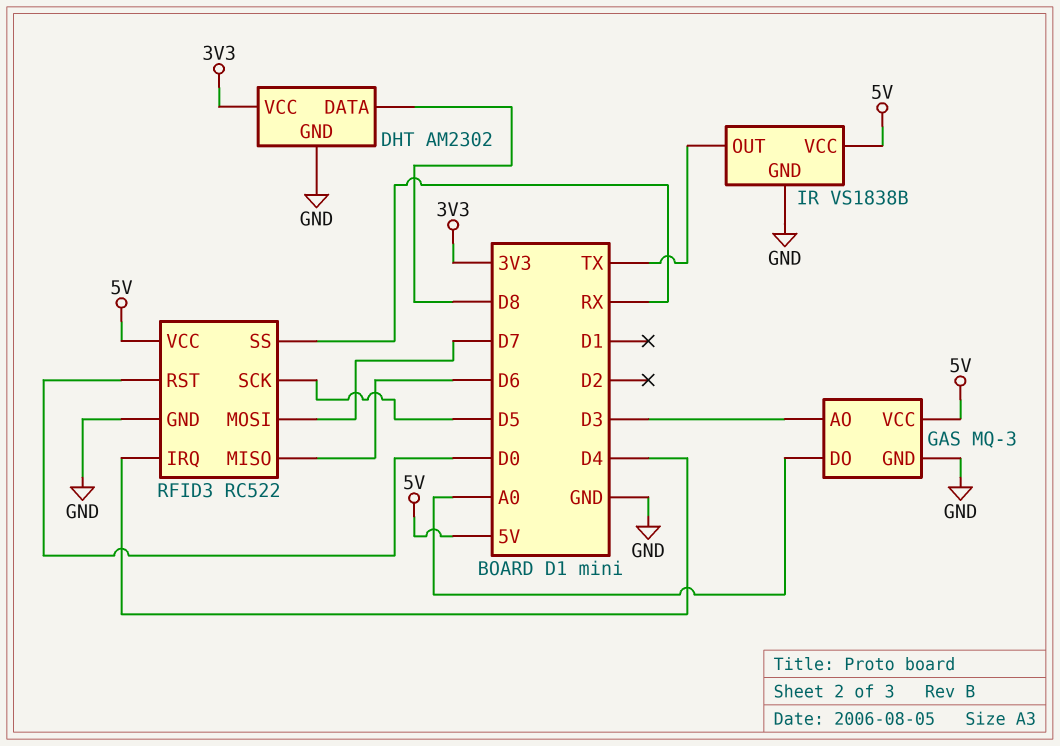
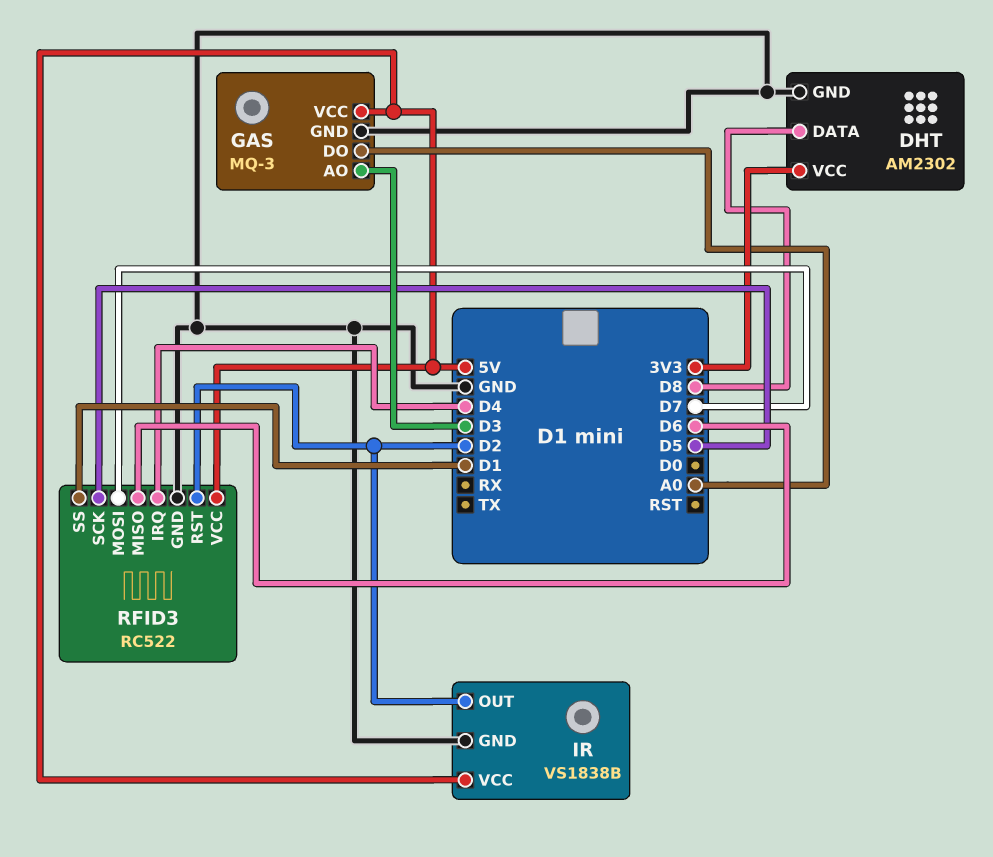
IR pin OUT: TX -> D2
RFID3 pin RST: D0 -> D2
RFID3 pin SS: RX -> D1

